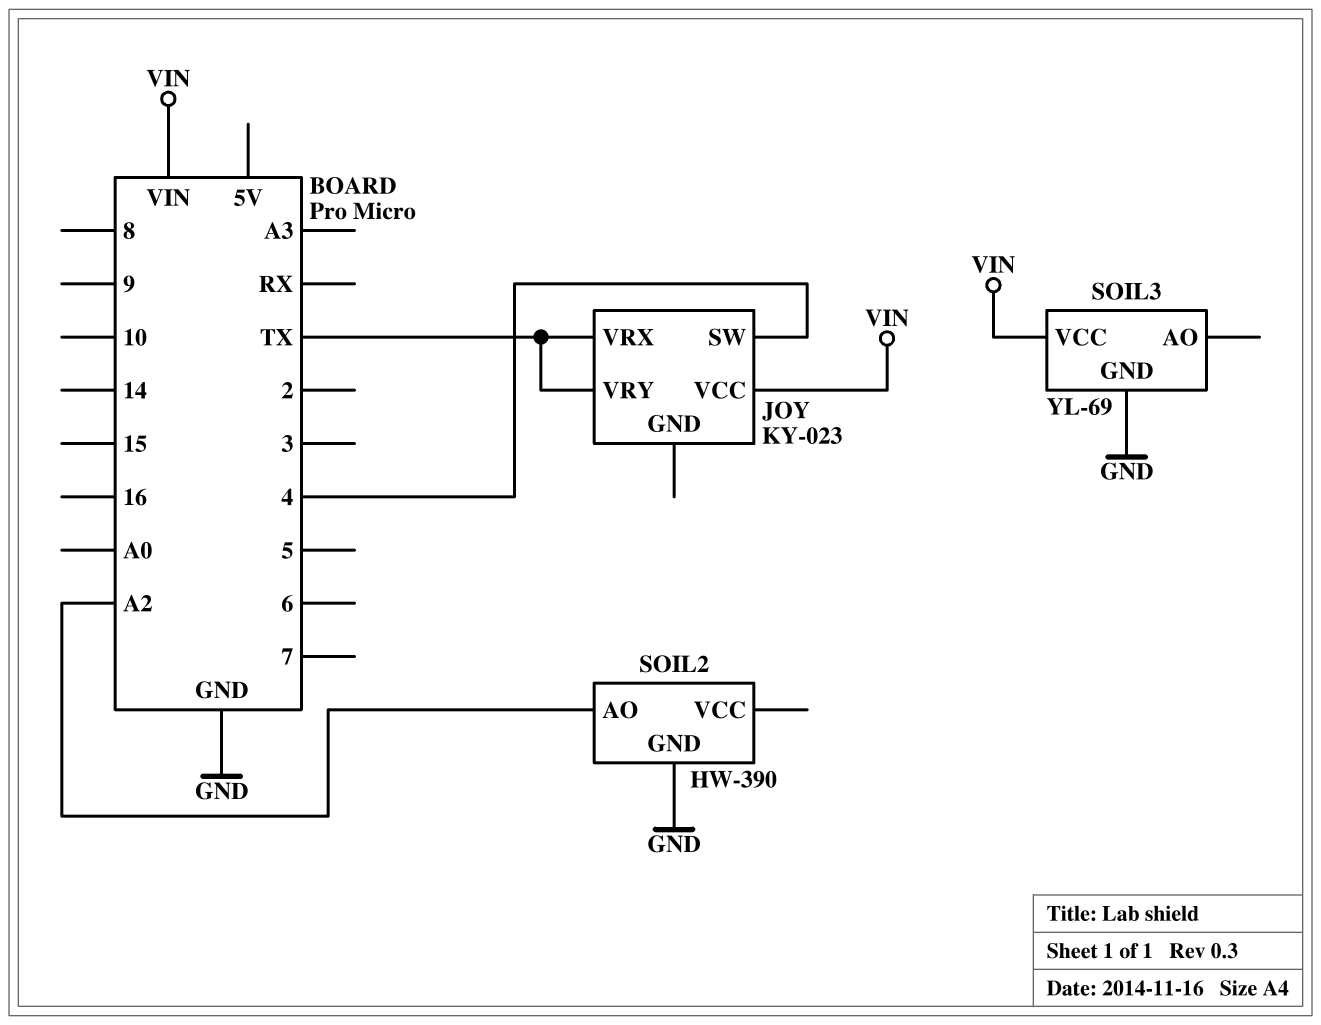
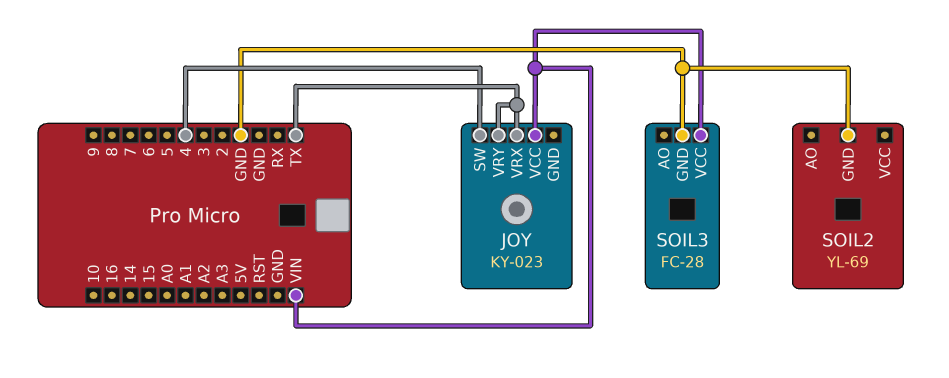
SOIL2: HW-390 -> YL-69
SOIL2 pin AO: A2 -> none
SOIL3: YL-69 -> FC-28

